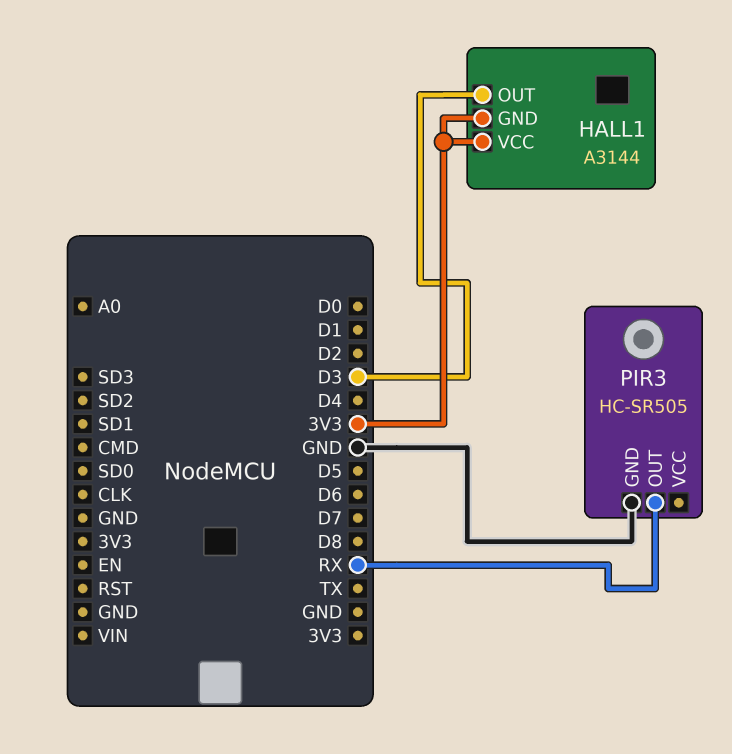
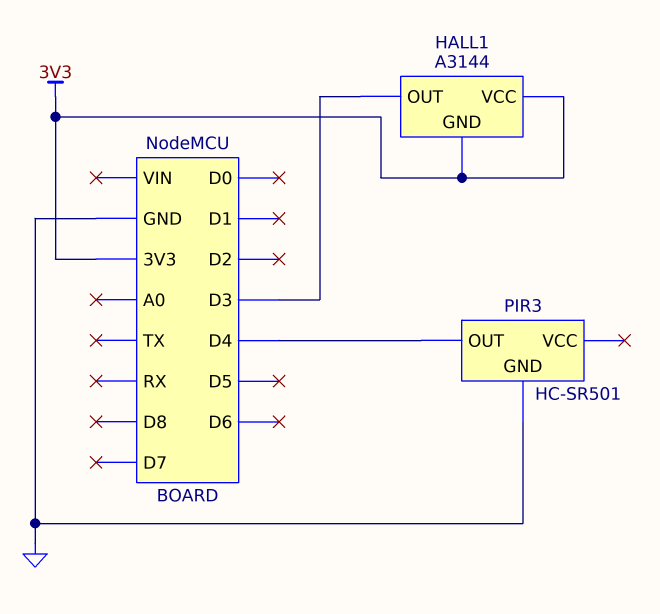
PIR3: HC-SR505 -> HC-SR501
PIR3 pin OUT: RX -> D4

